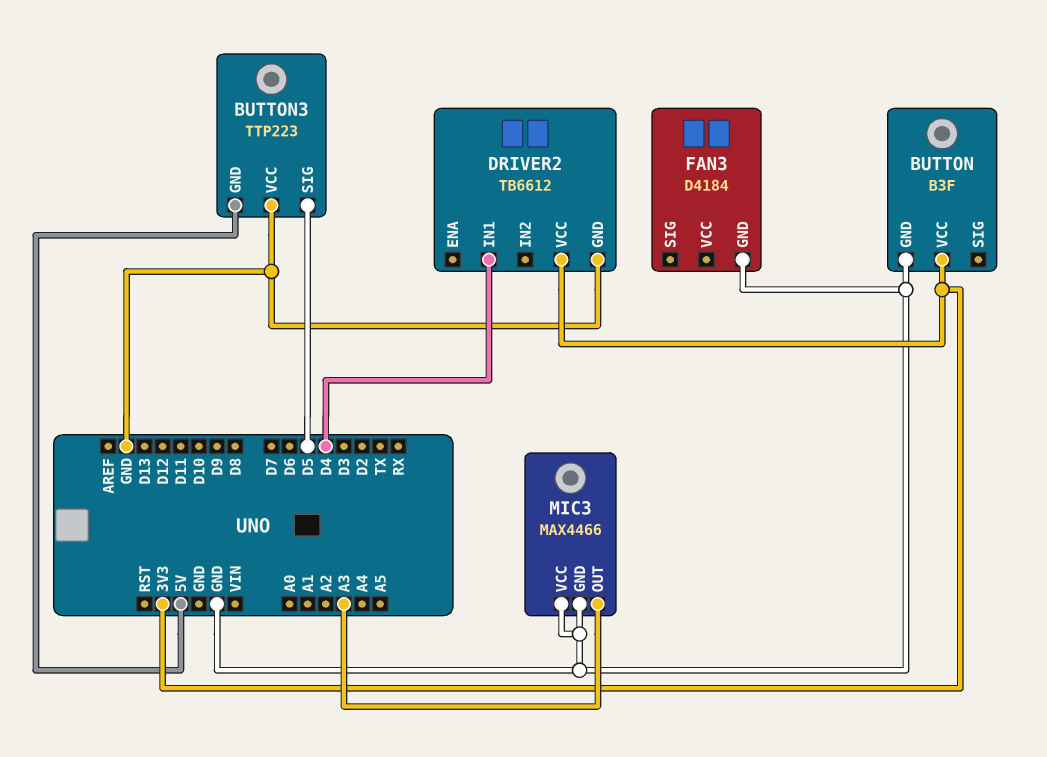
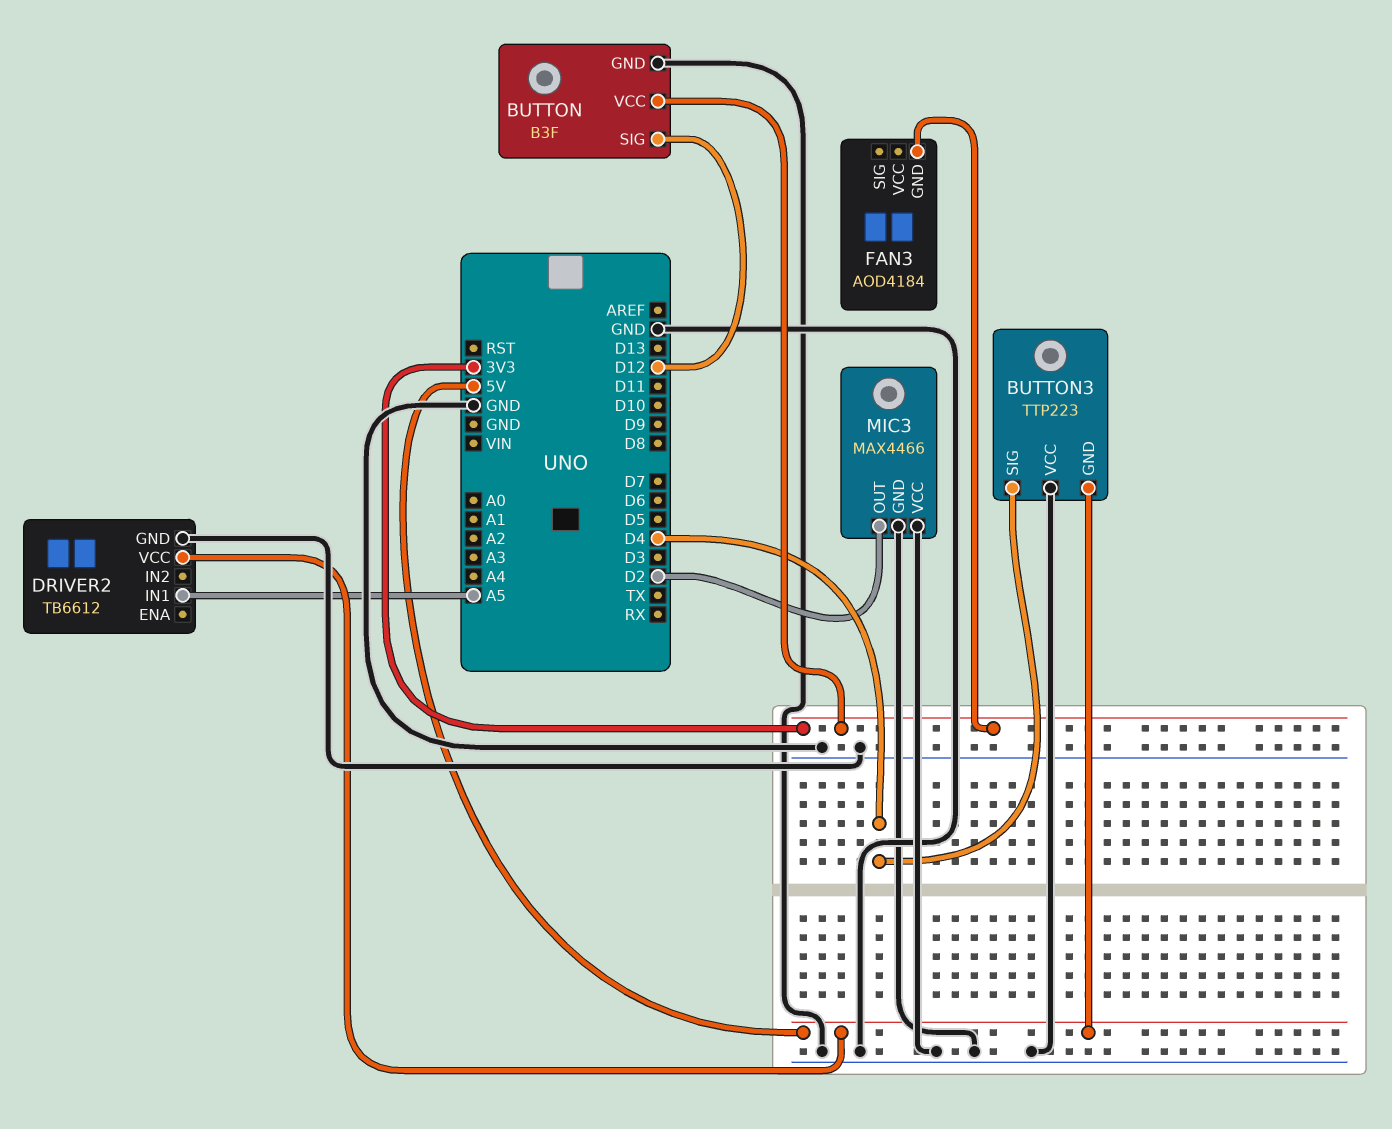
BUTTON pin SIG: none -> D12
BUTTON3 pin SIG: D5 -> D4
DRIVER2 pin IN1: D4 -> A5
DRIVER2 pin VCC: 3V3 -> 5V
FAN3: D4184 -> AOD4184
FAN3 pin GND: GND -> 3V3
MIC3 pin OUT: A3 -> D2

